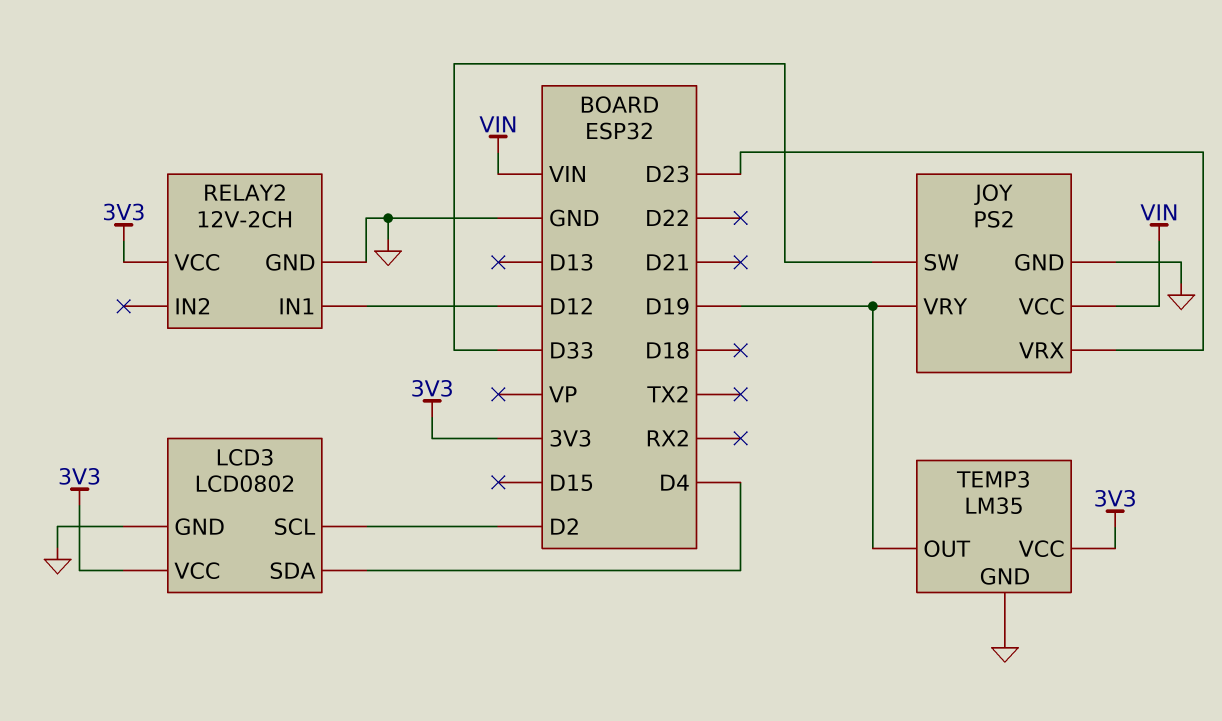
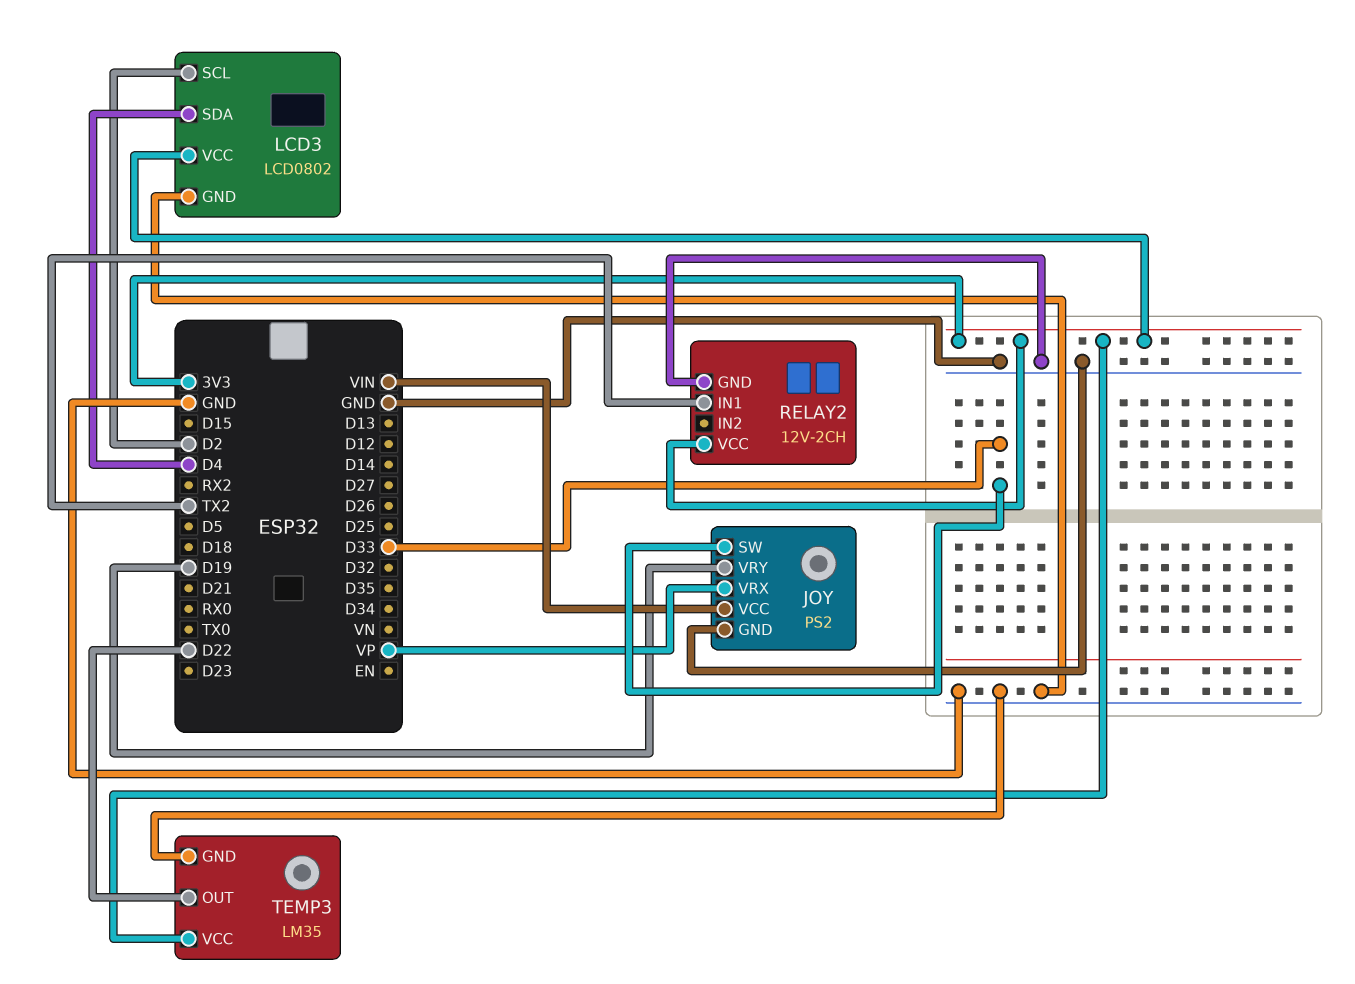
JOY pin VRX: D23 -> VP
RELAY2 pin IN1: D12 -> TX2
TEMP3 pin OUT: D19 -> D22

